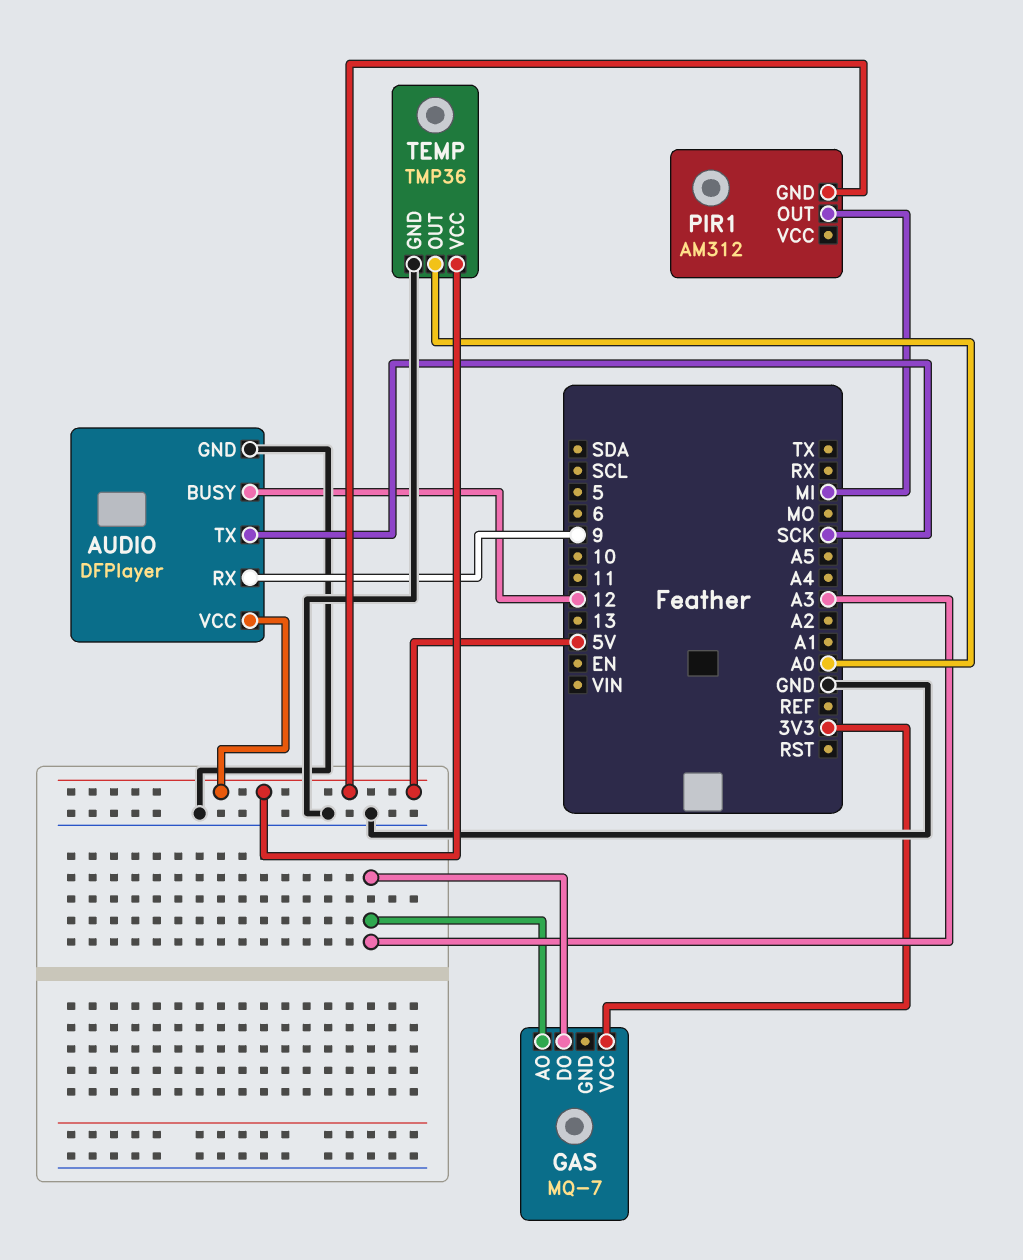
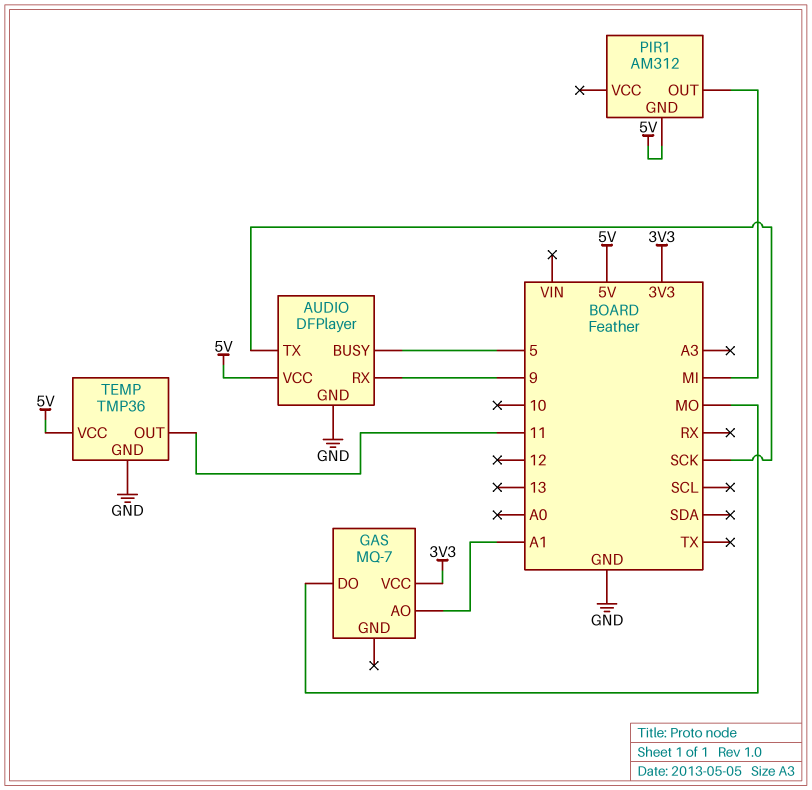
AUDIO pin BUSY: 12 -> 5
GAS pin AO: A3 -> A1
GAS pin DO: A3 -> MO
TEMP pin OUT: A0 -> 11

